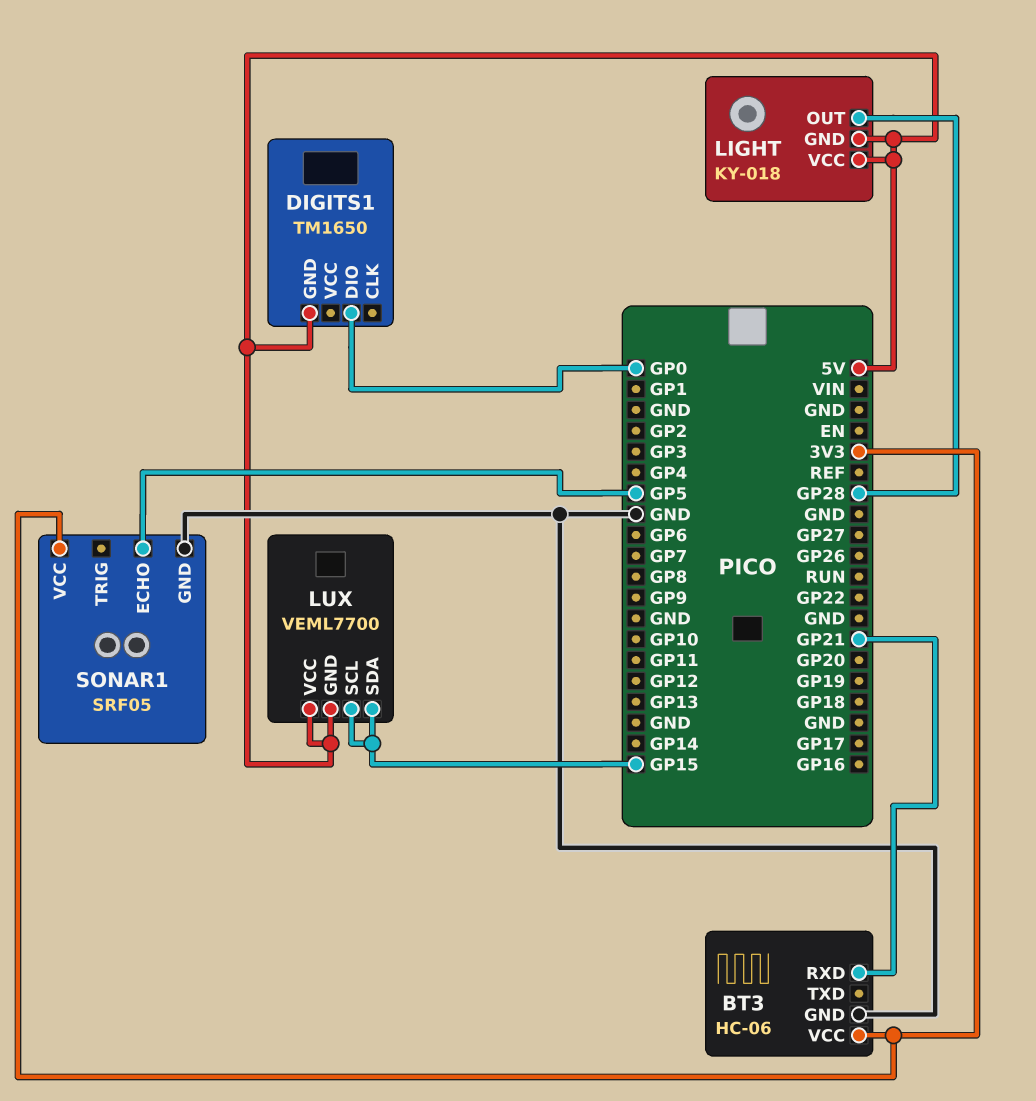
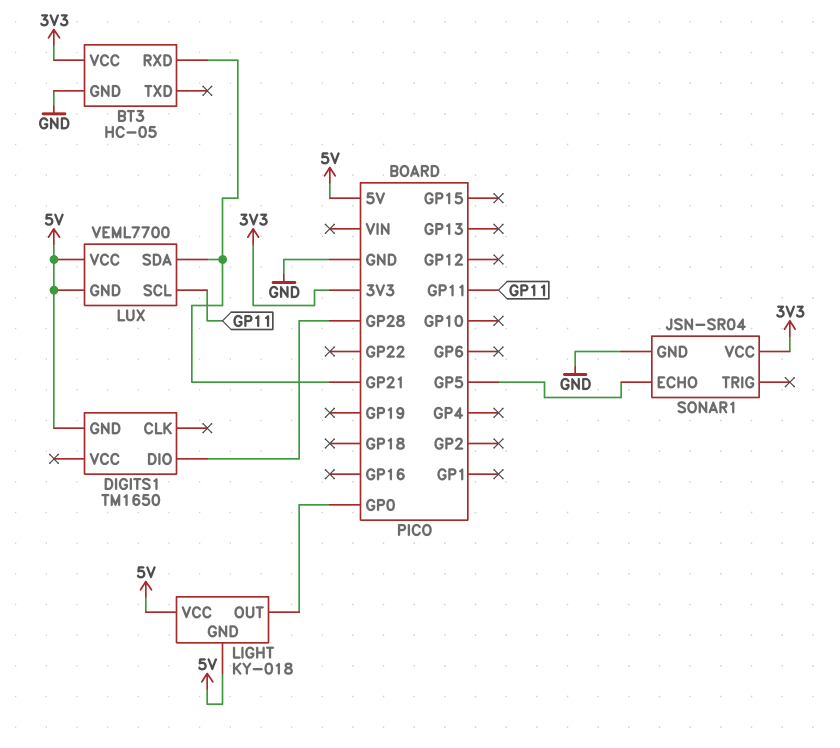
BT3: HC-06 -> HC-05
DIGITS1 pin DIO: GP0 -> GP28
LIGHT pin OUT: GP28 -> GP0
LUX pin SCL: GP15 -> GP11
LUX pin SDA: GP15 -> GP21
SONAR1: SRF05 -> JSN-SR04

